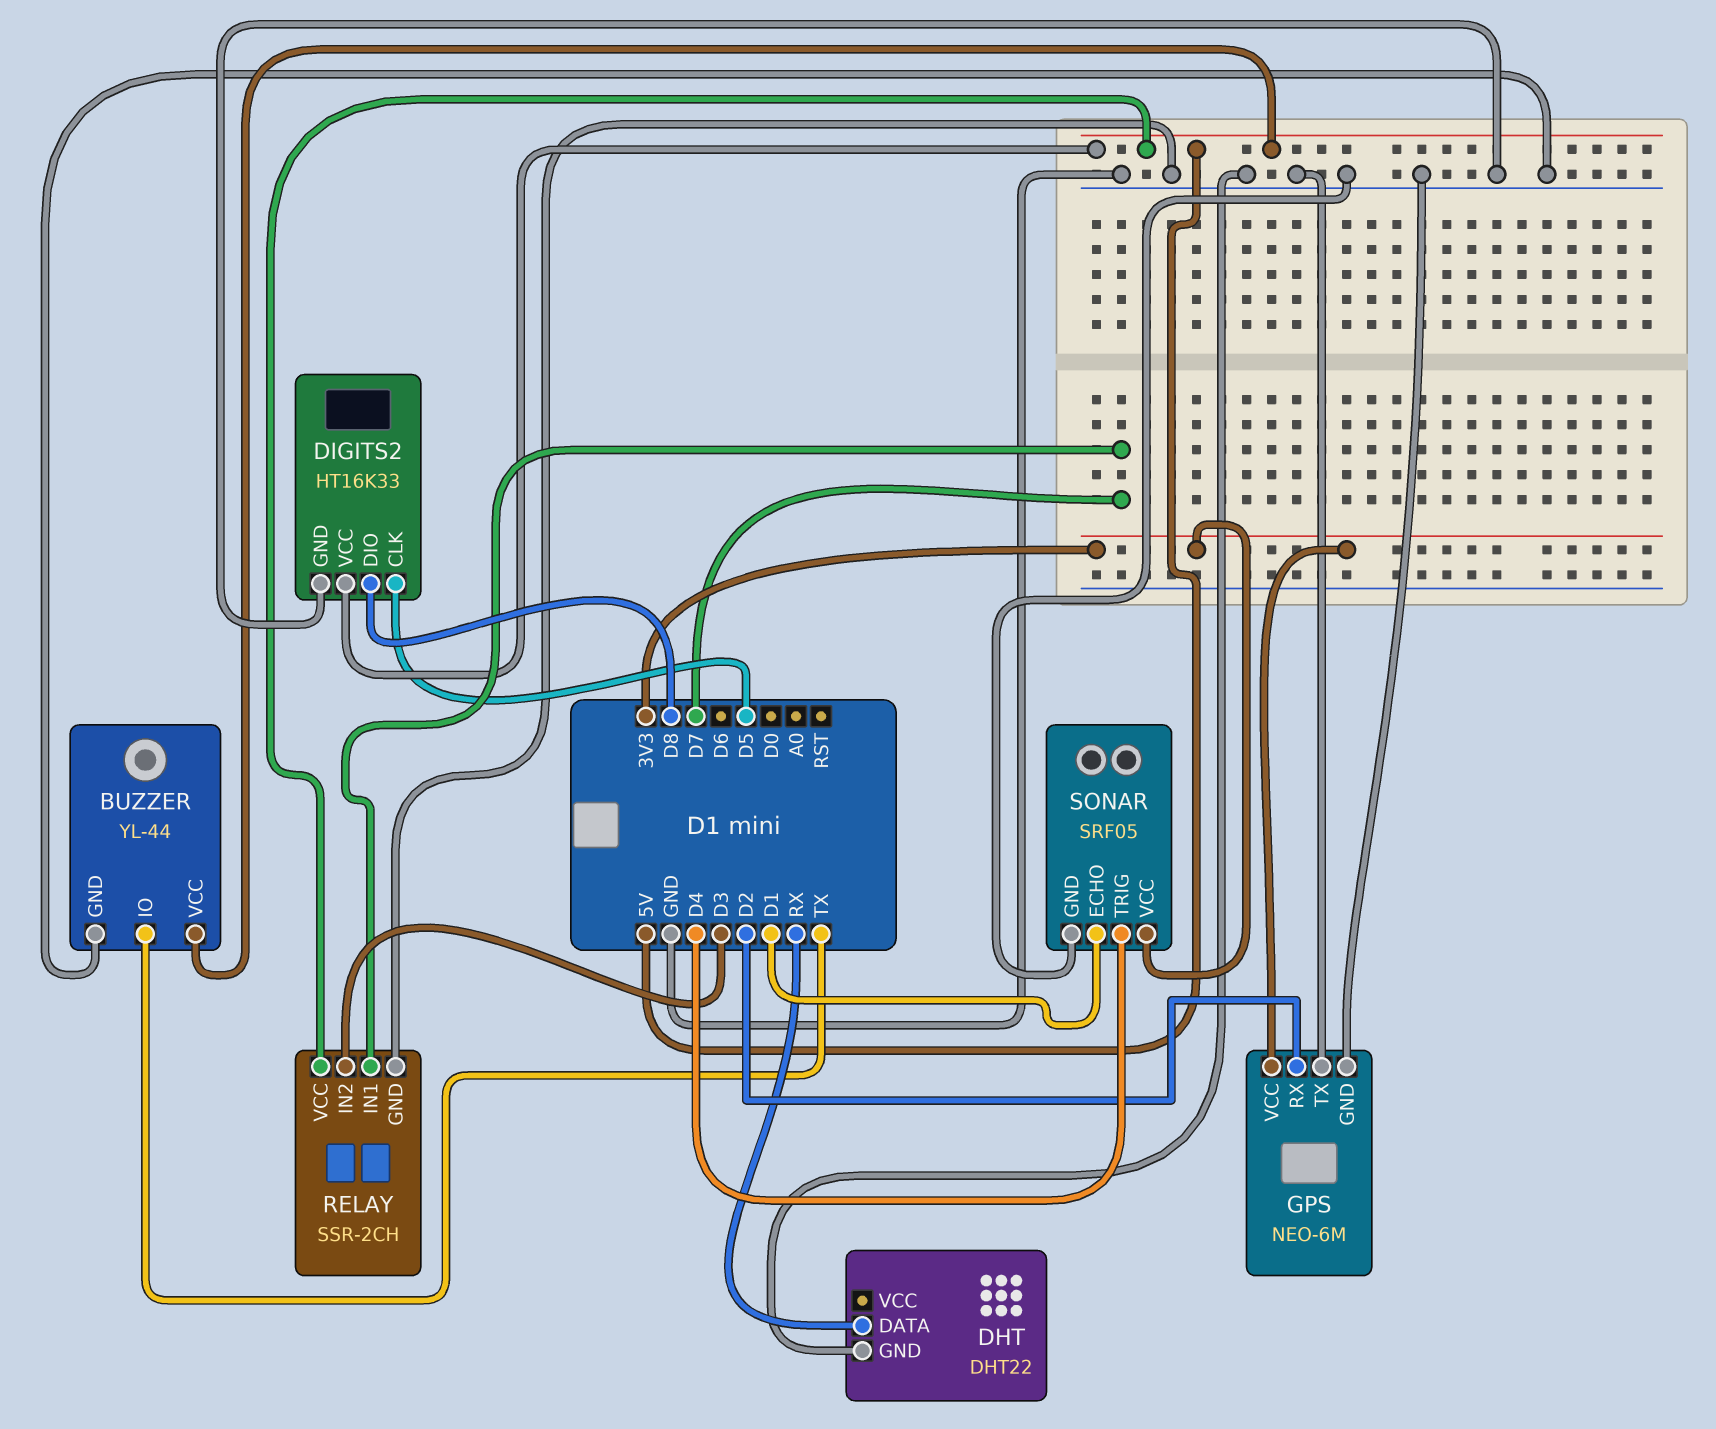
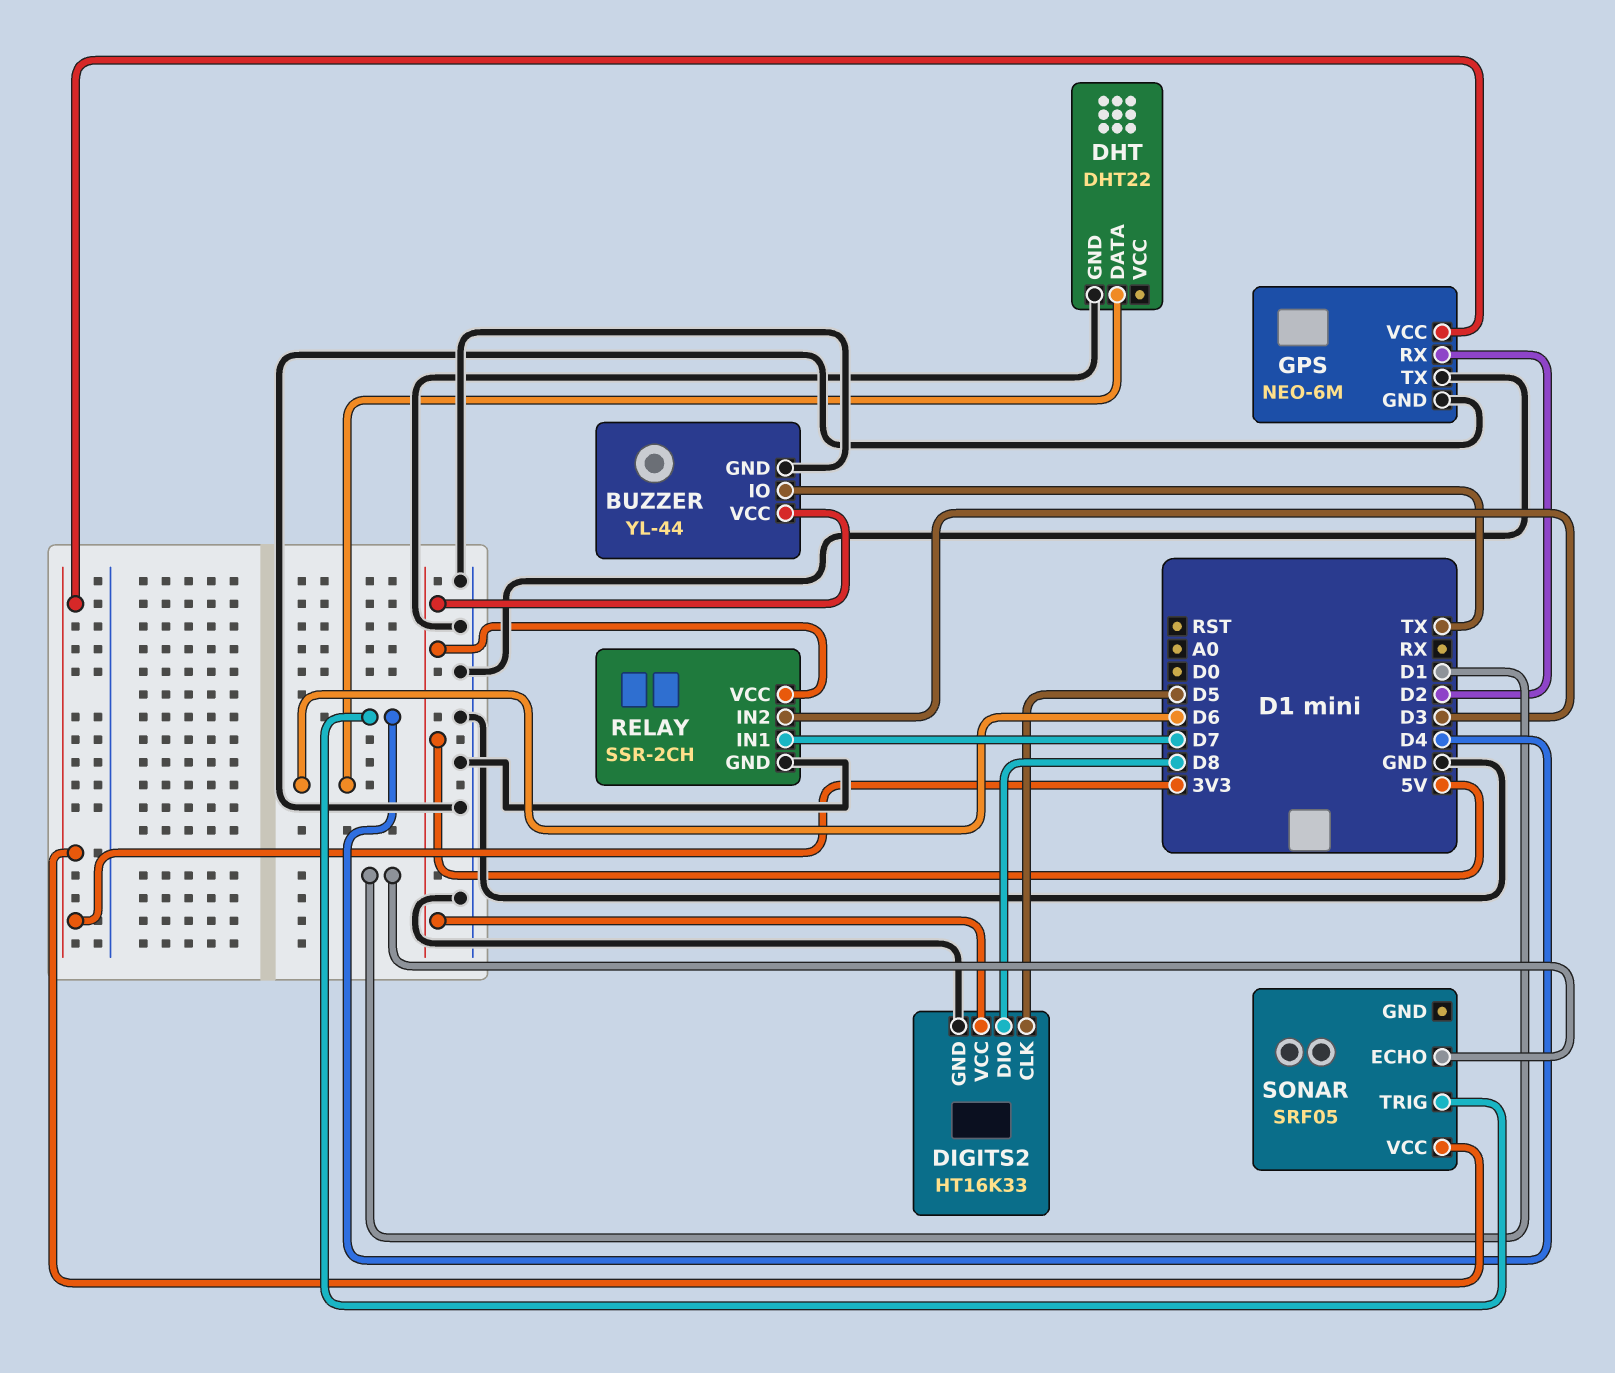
DHT pin DATA: RX -> D6
SONAR pin GND: GND -> none

